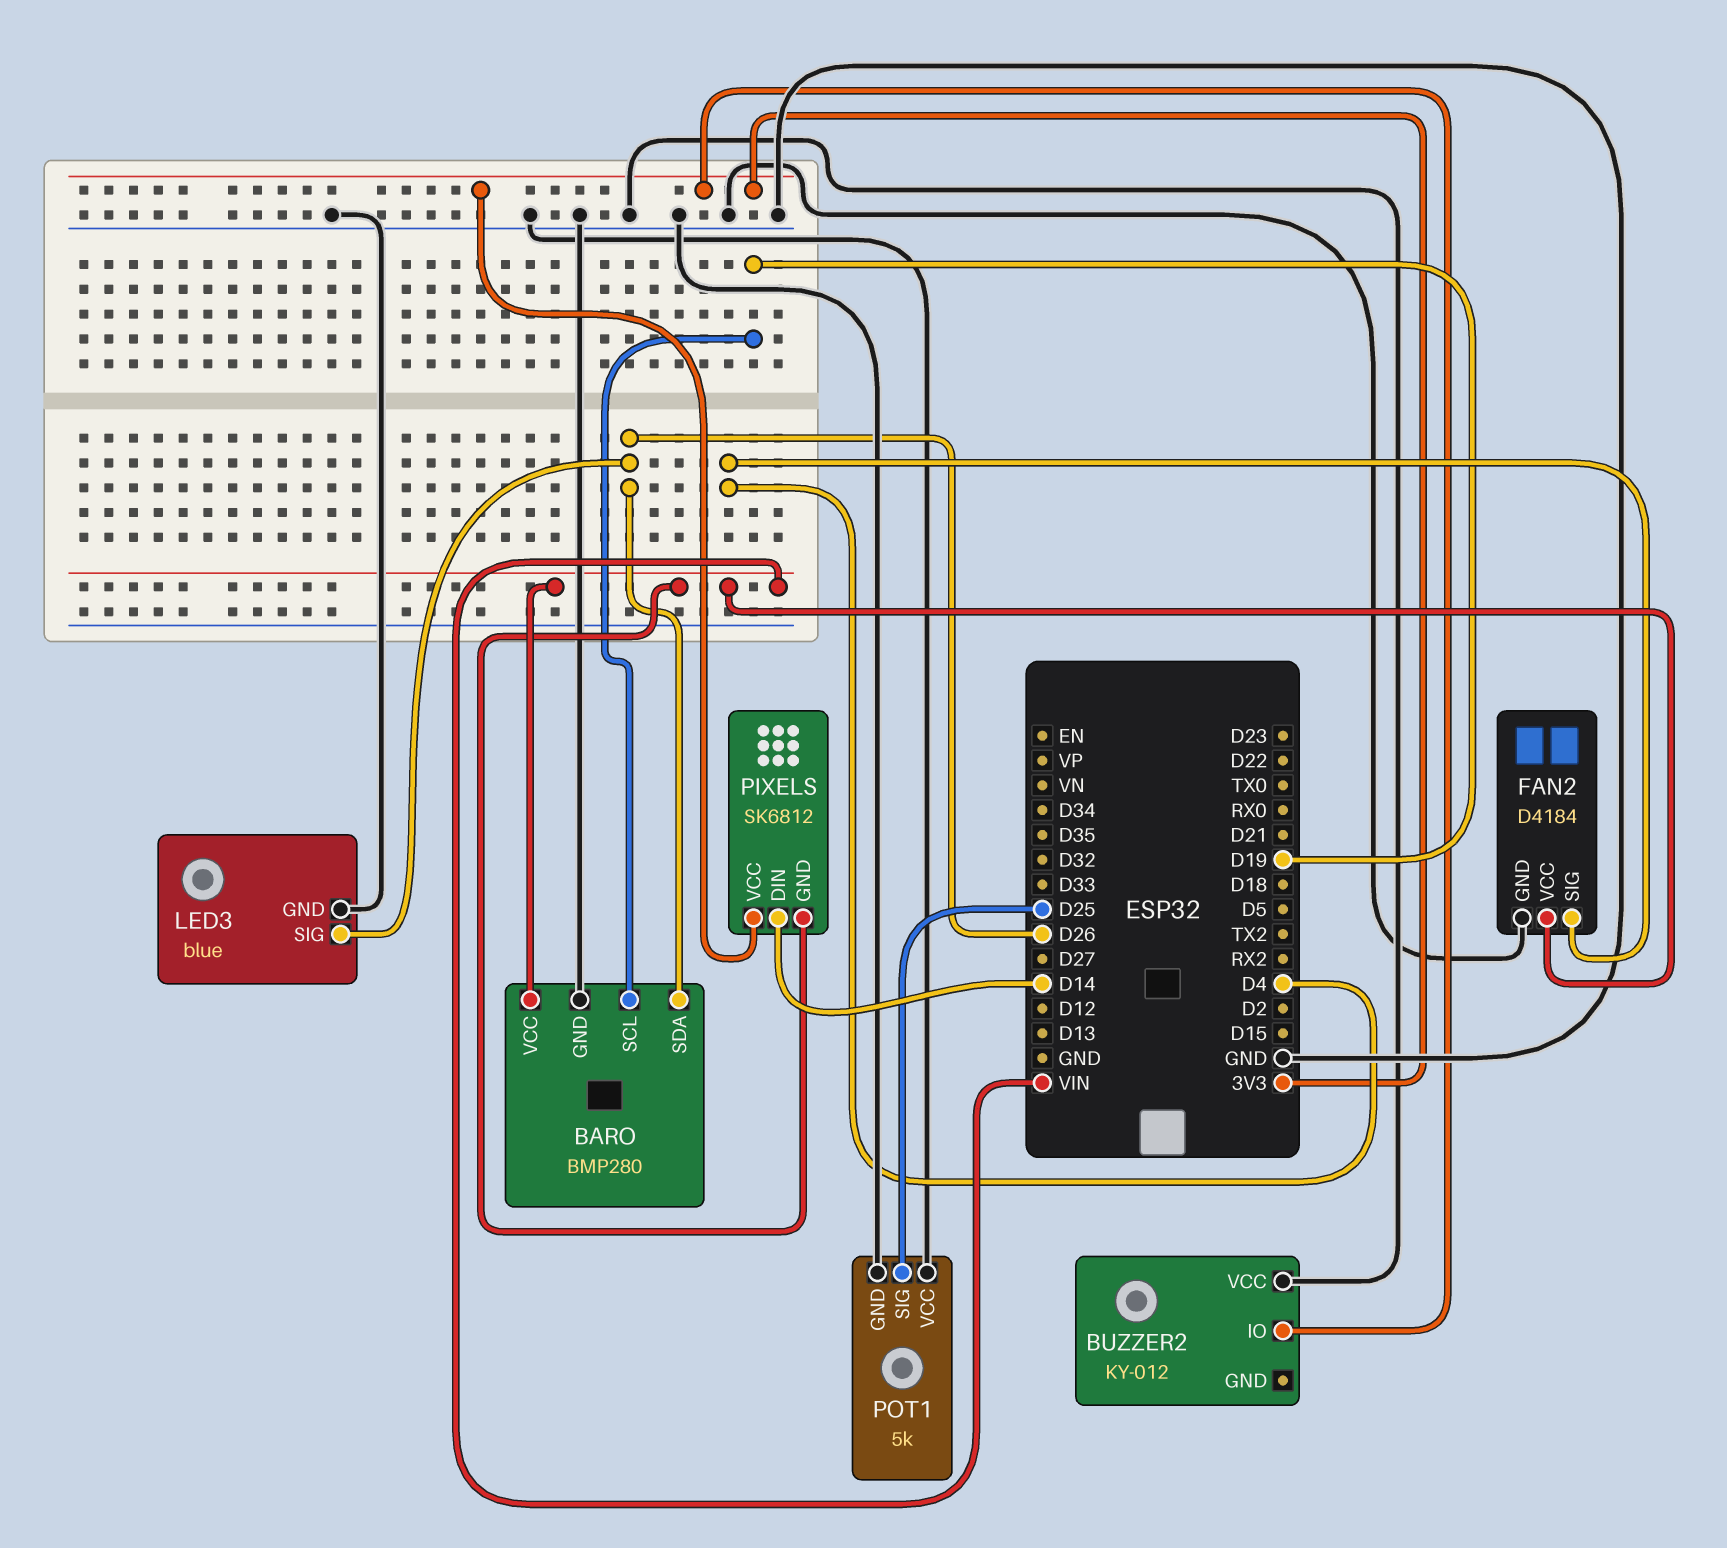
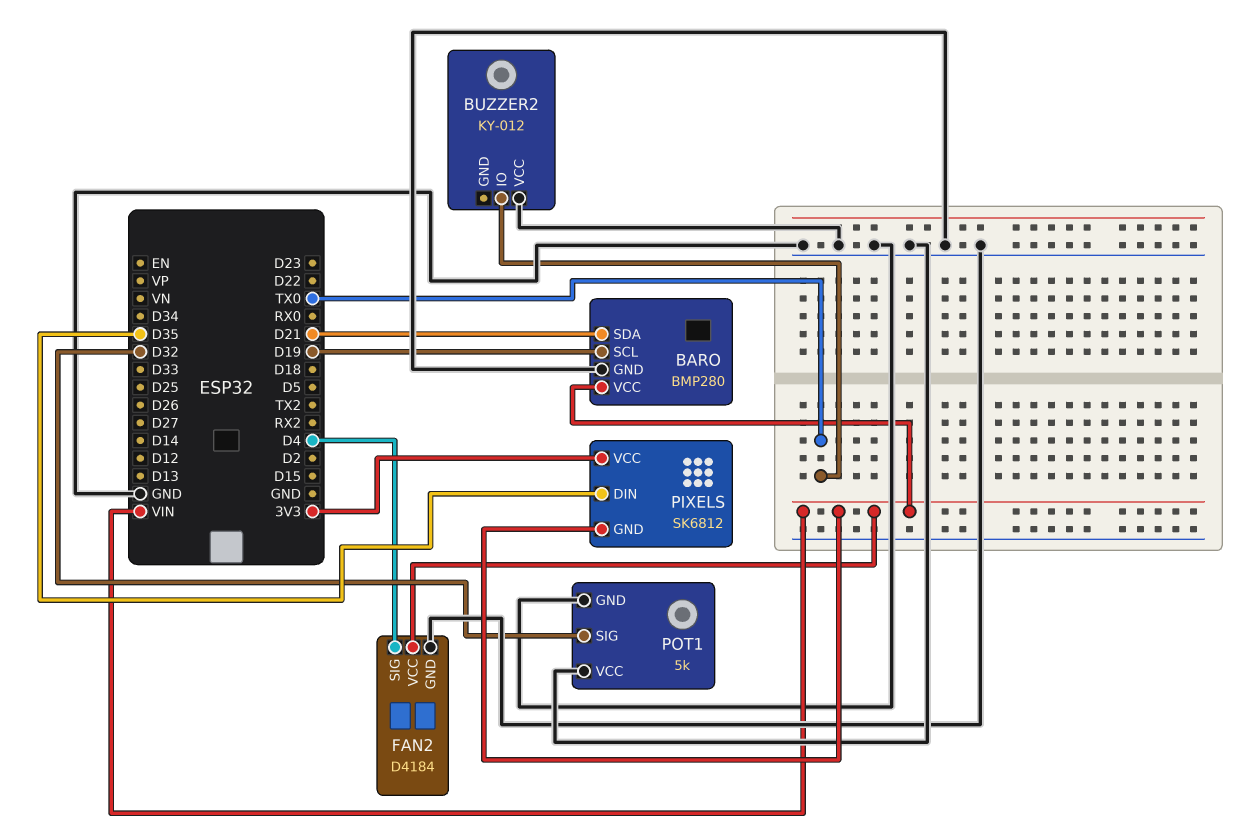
BARO pin SDA: D26 -> D21
BUZZER2 pin IO: 3V3 -> TX0
LED3: blue -> none
LED3 pin GND: GND -> none
LED3 pin SIG: D26 -> none
PIXELS pin DIN: D14 -> D35
POT1 pin SIG: D25 -> D32

